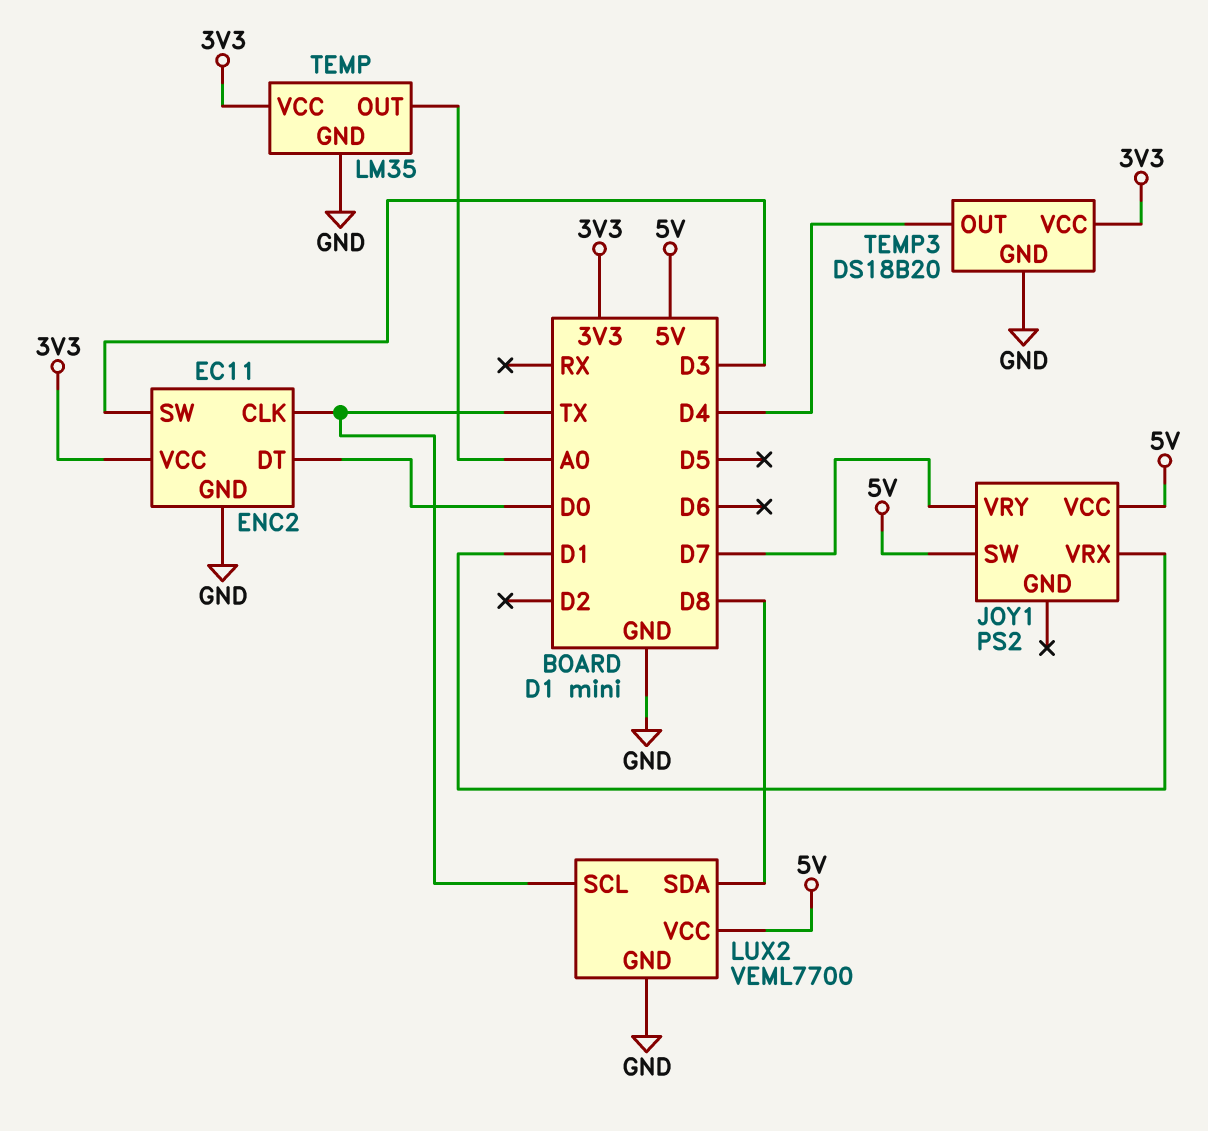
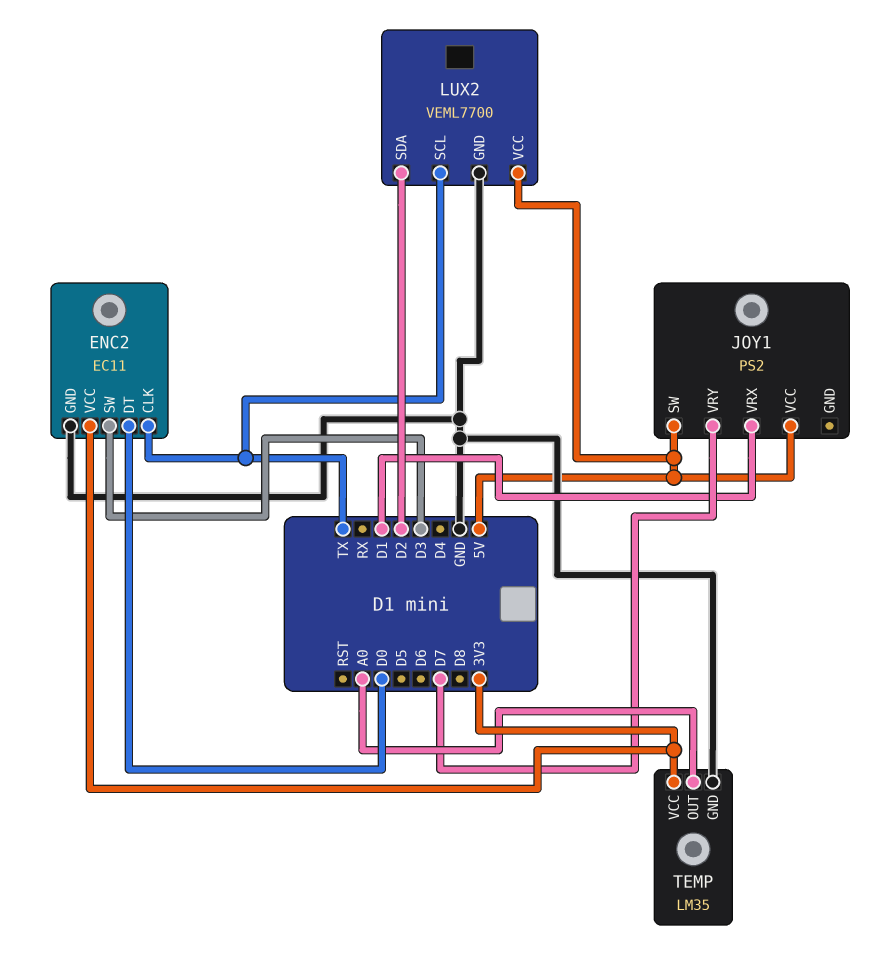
LUX2 pin SDA: D8 -> D2
TEMP3: DS18B20 -> none
TEMP3 pin GND: GND -> none
TEMP3 pin OUT: D4 -> none
TEMP3 pin VCC: 3V3 -> none

